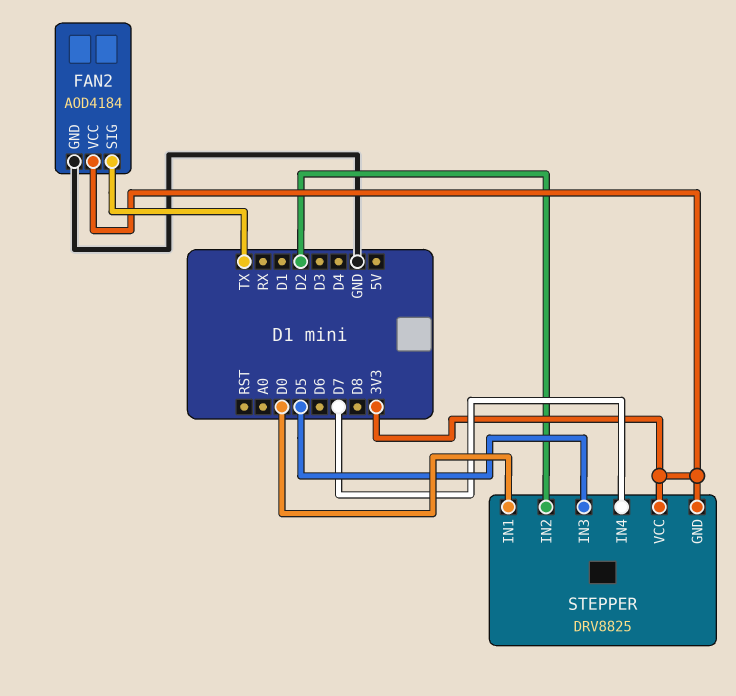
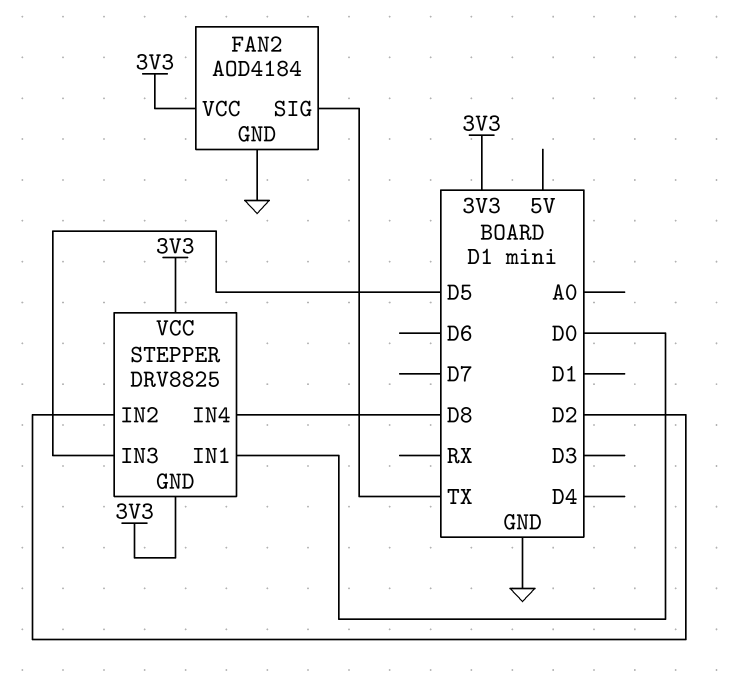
STEPPER pin IN4: D7 -> D8

